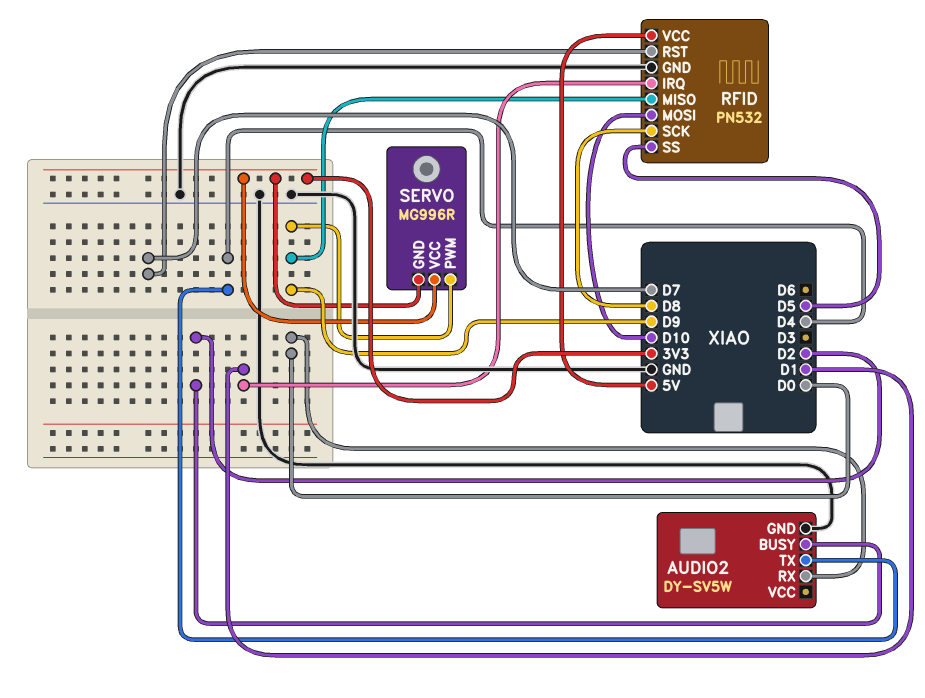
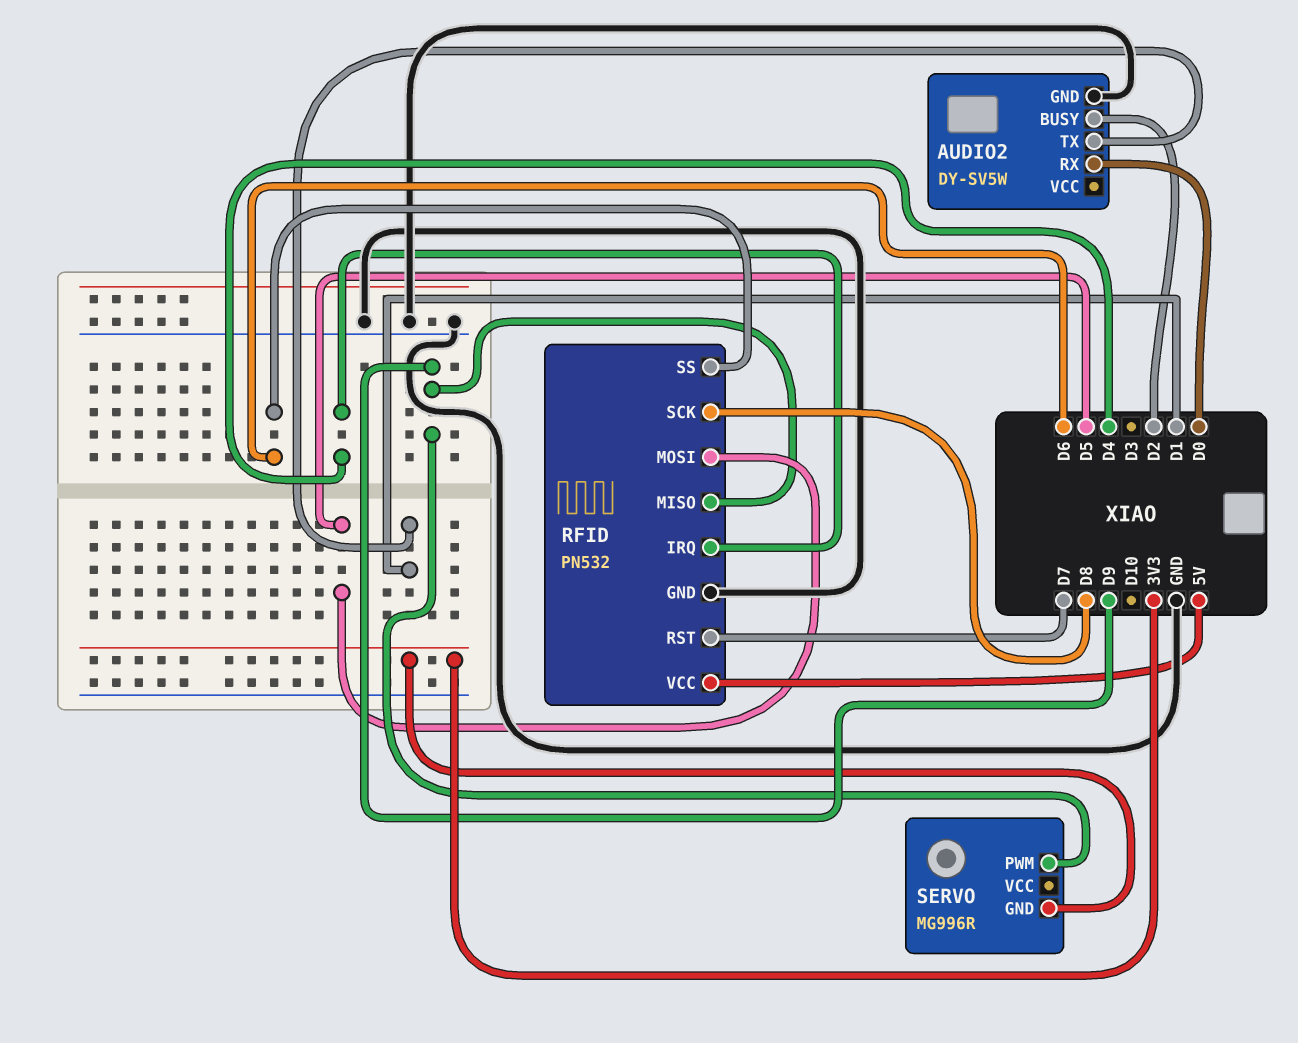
AUDIO2 pin TX: D4 -> D1
RFID pin IRQ: D1 -> D4
RFID pin MOSI: D10 -> D5
RFID pin SS: D5 -> D6
SERVO pin VCC: 3V3 -> none

